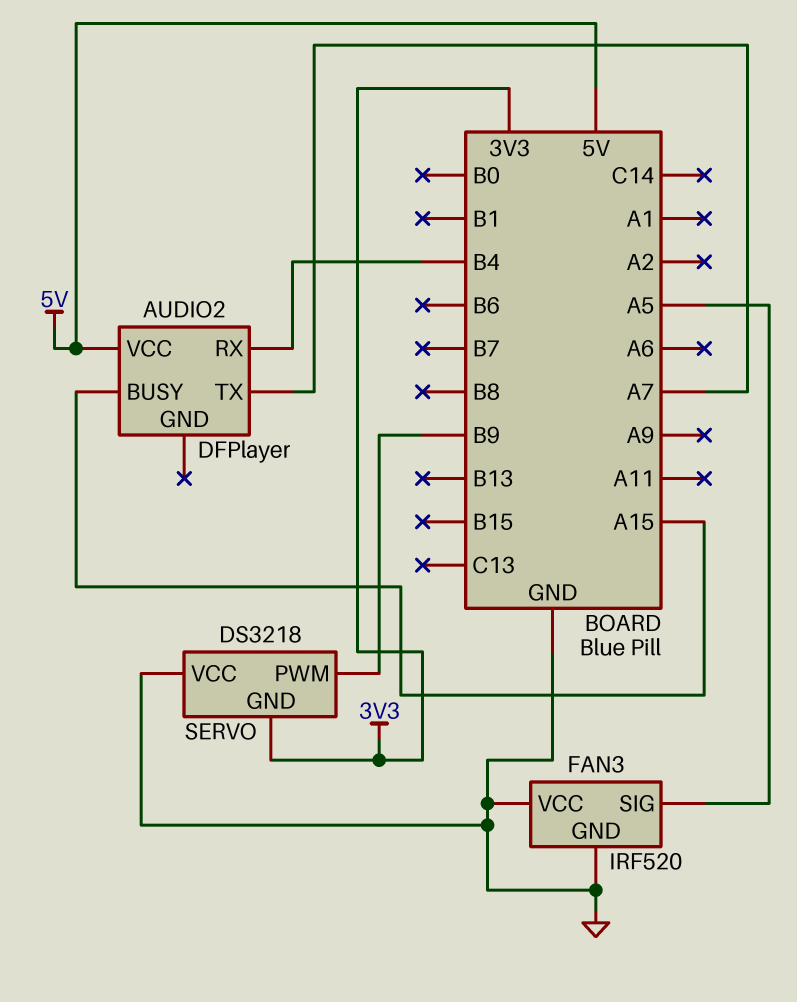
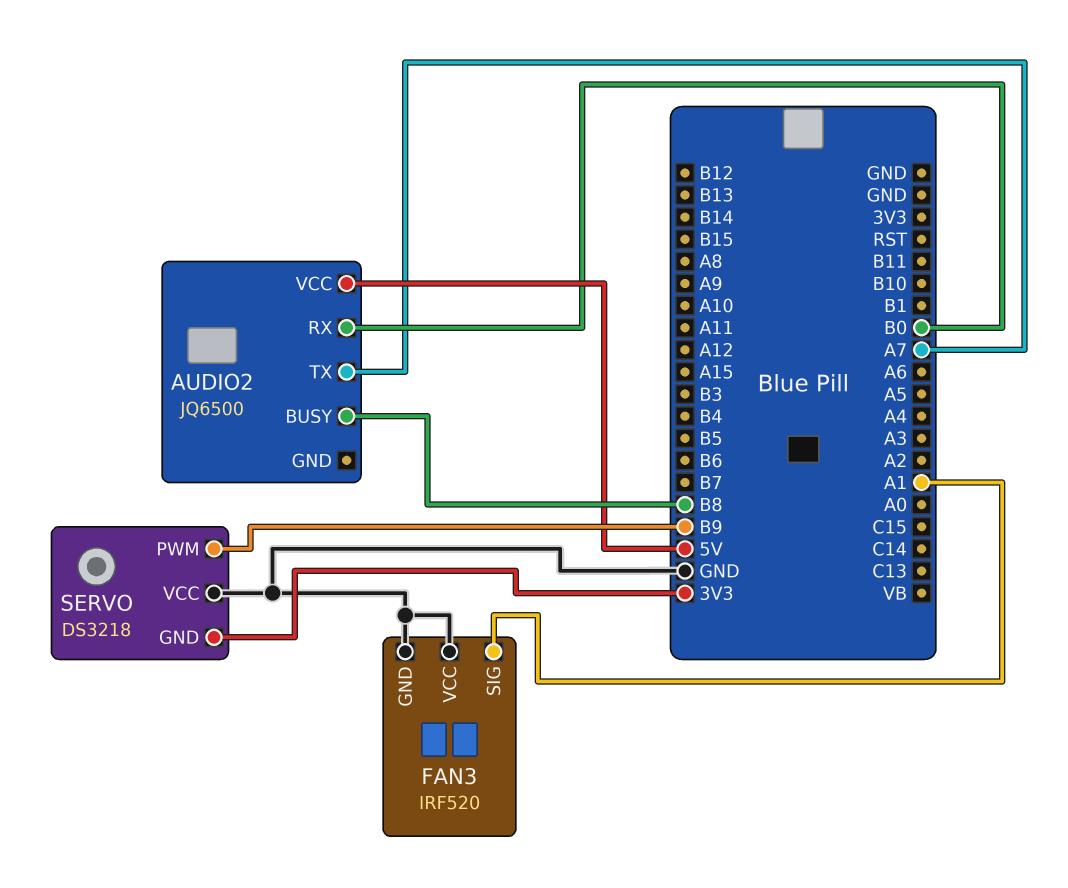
AUDIO2: DFPlayer -> JQ6500
AUDIO2 pin BUSY: A15 -> B8
AUDIO2 pin RX: B4 -> B0
FAN3 pin SIG: A5 -> A1

